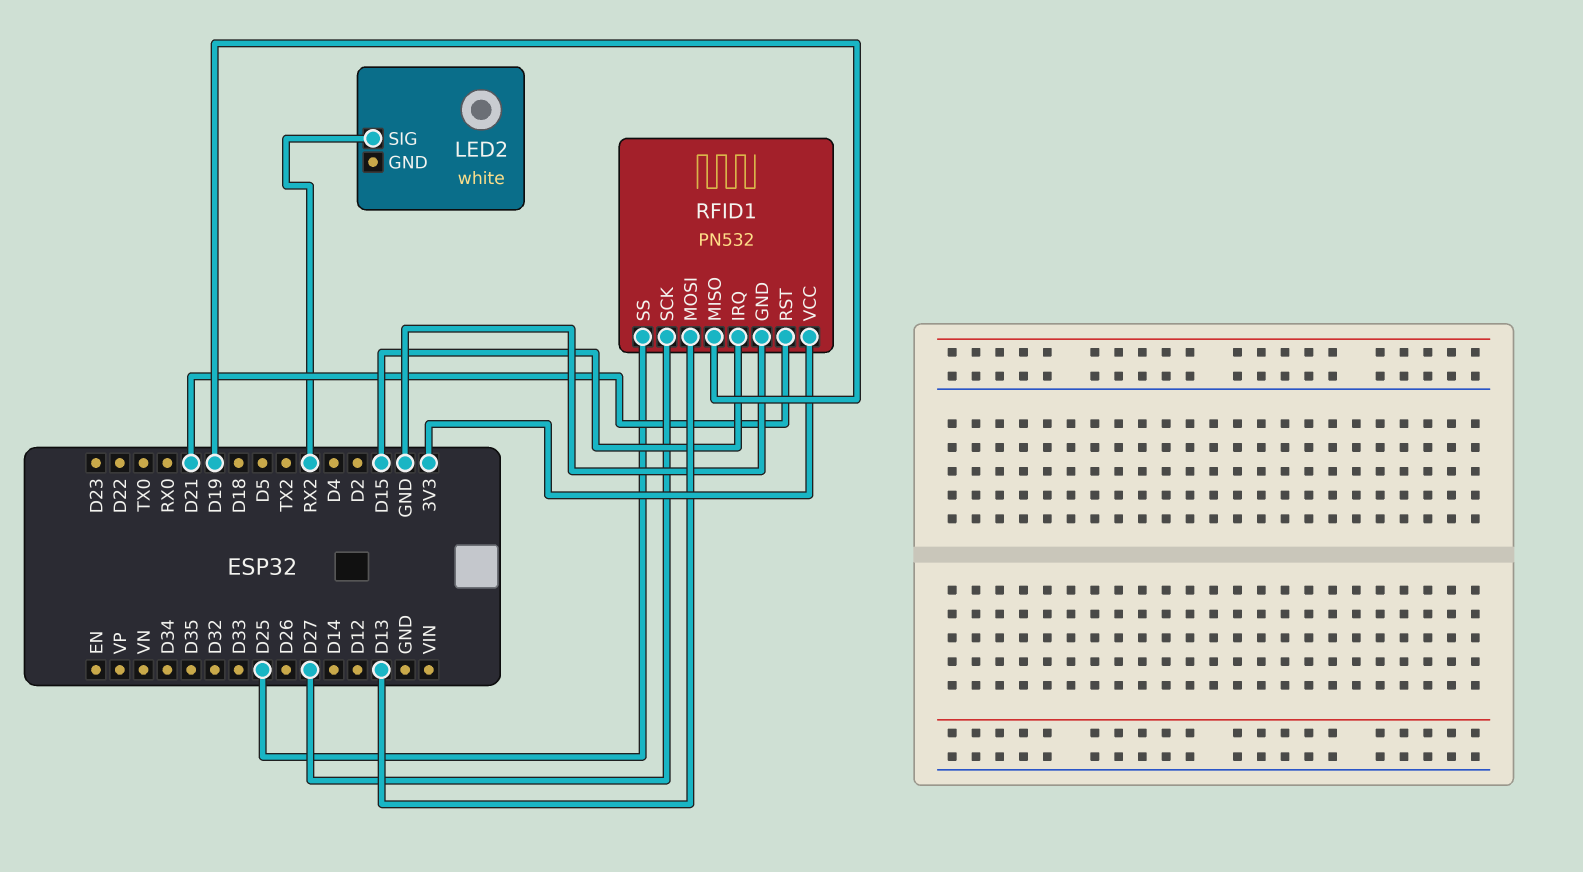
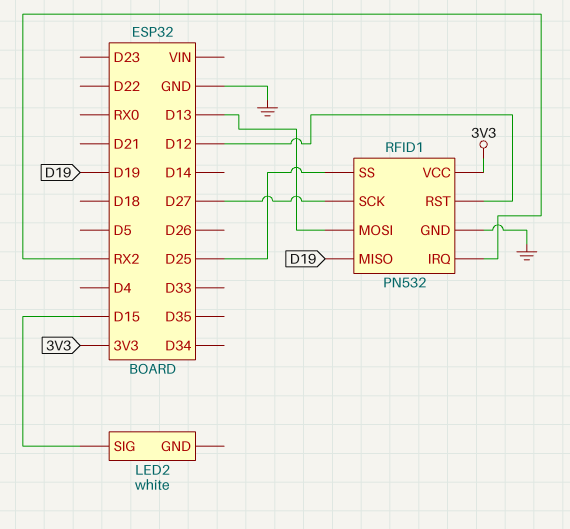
LED2 pin SIG: RX2 -> D15
RFID1 pin IRQ: D15 -> RX2
RFID1 pin RST: D21 -> D12

